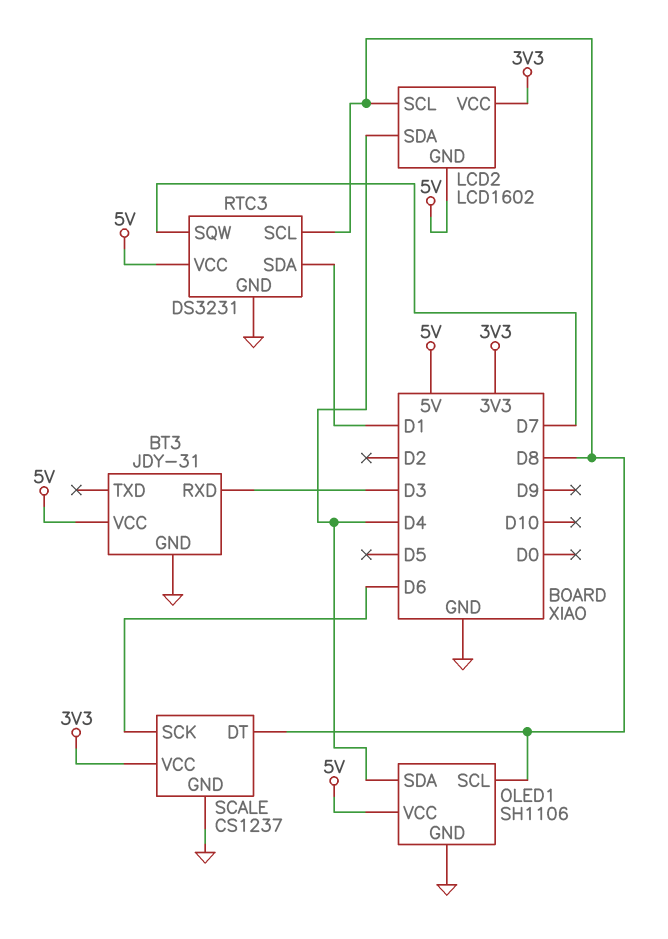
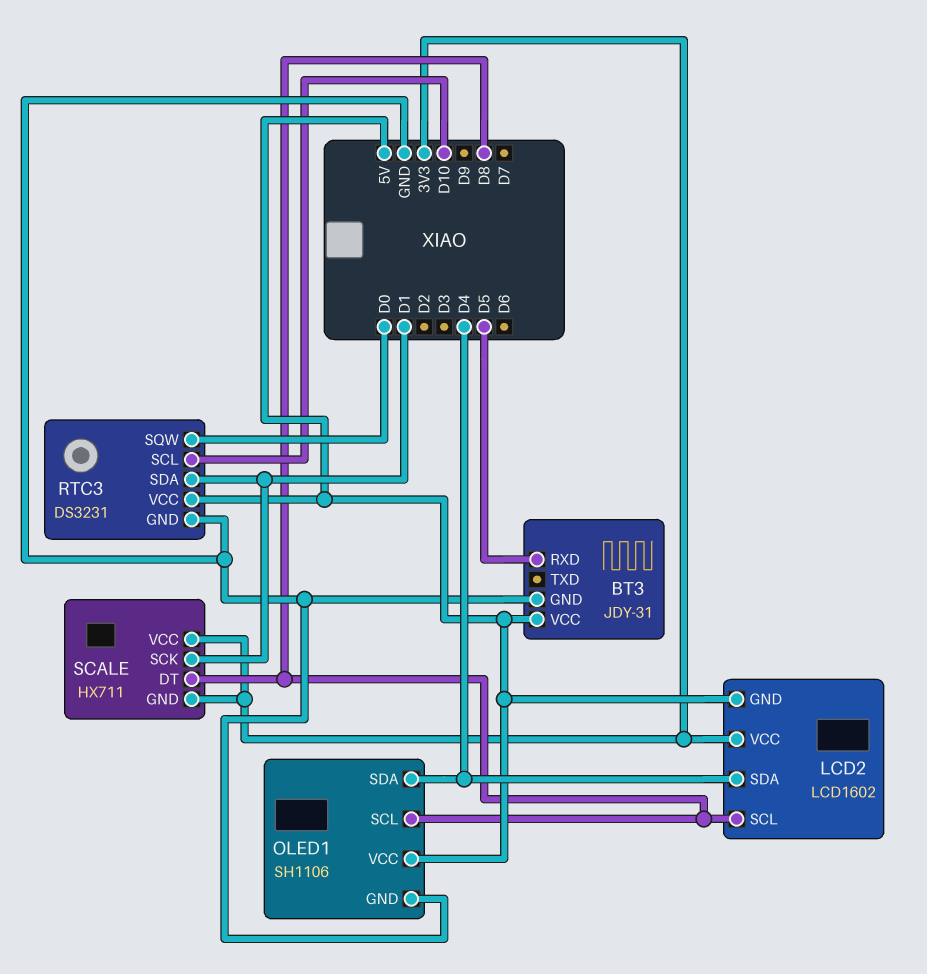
BT3 pin RXD: D3 -> D5
RTC3 pin SCL: D8 -> D10
RTC3 pin SQW: D7 -> D0
SCALE: CS1237 -> HX711
SCALE pin GND: GND -> 3V3
SCALE pin SCK: D6 -> D1

